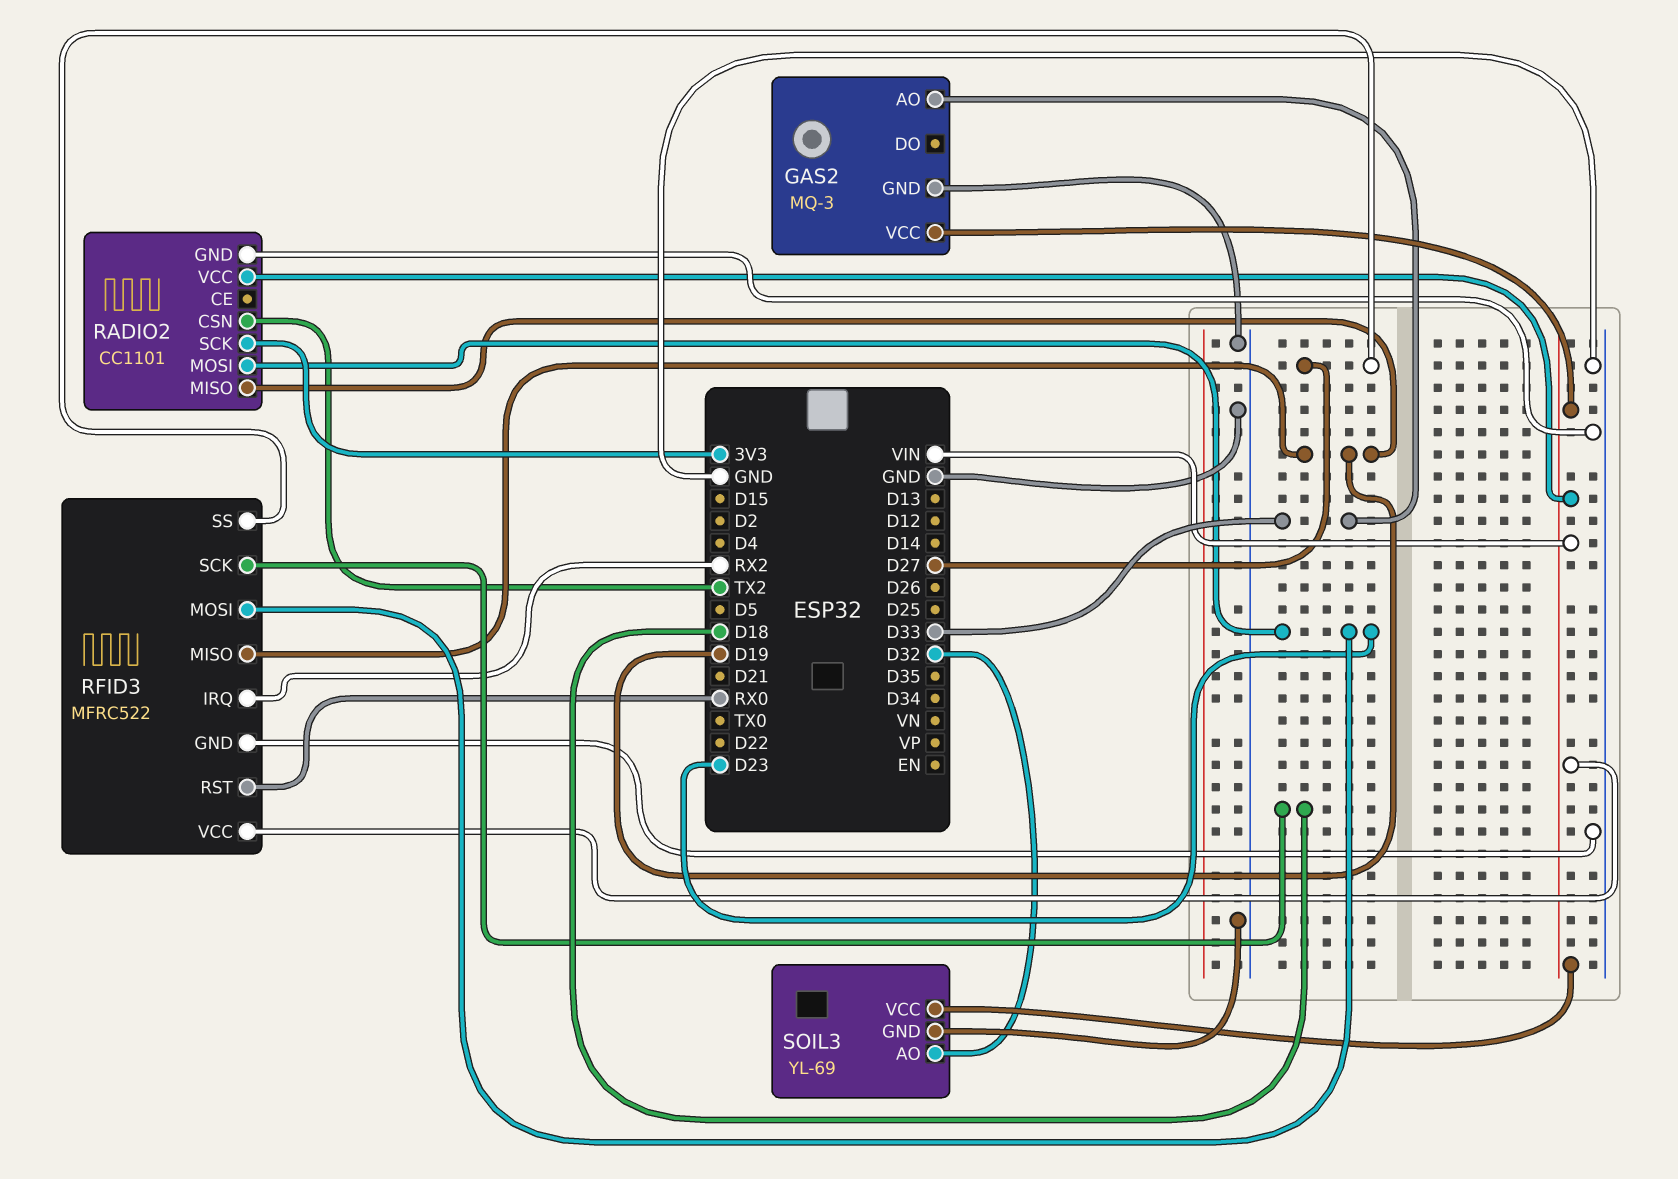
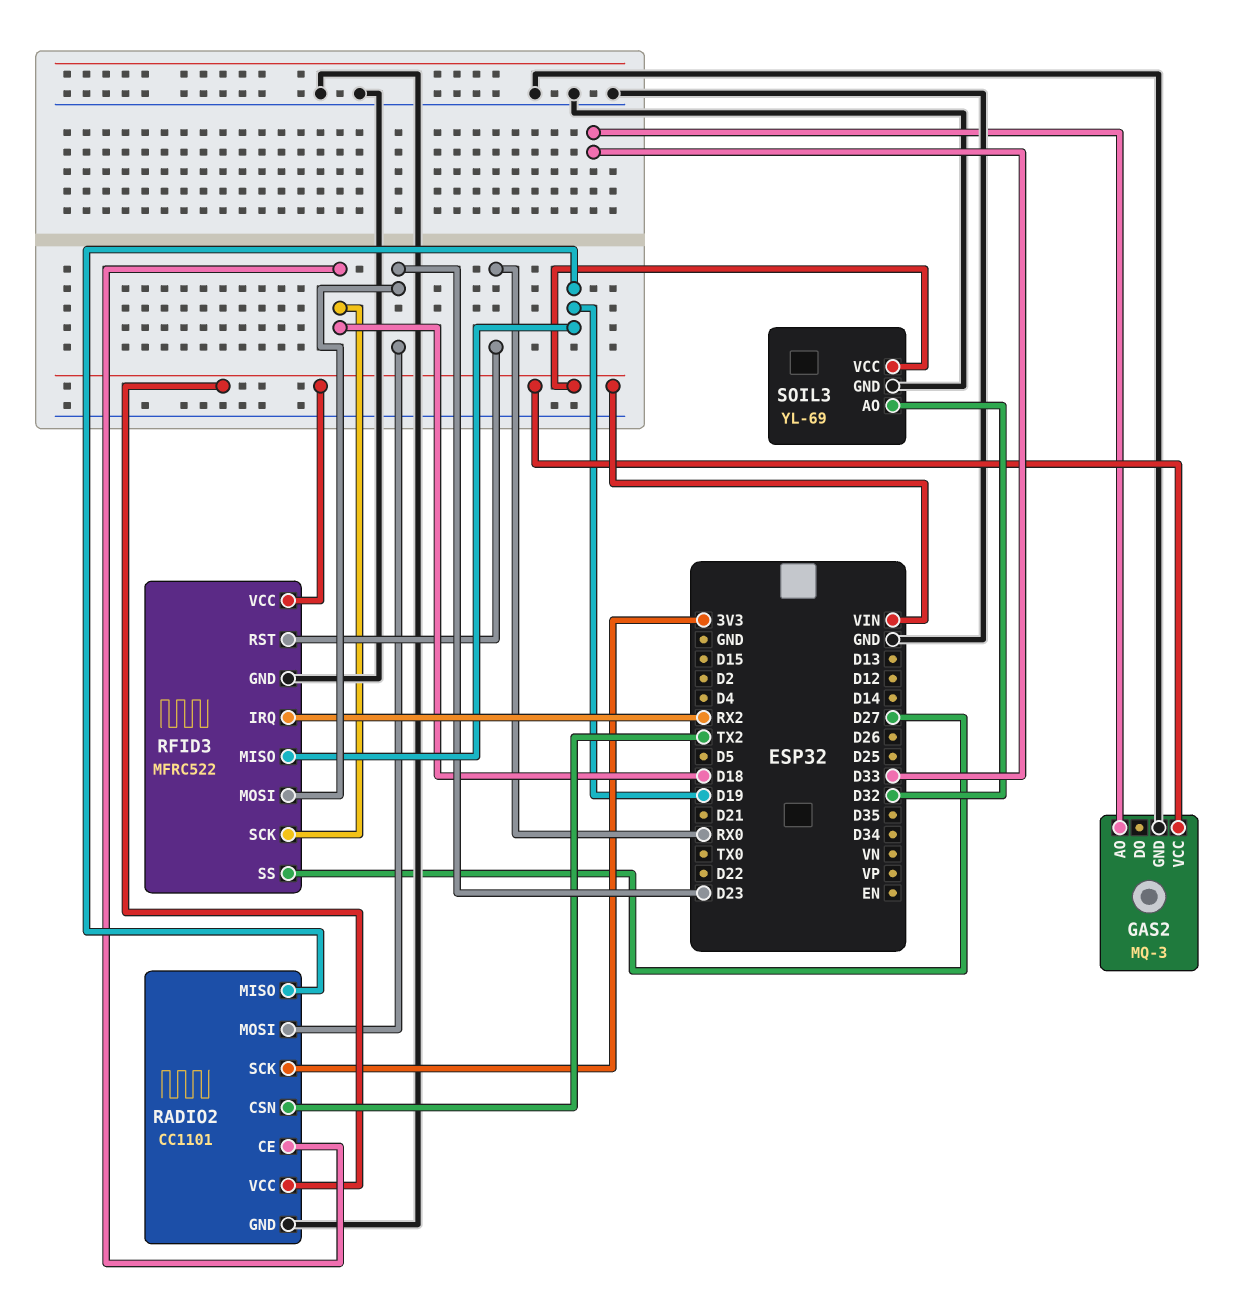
RADIO2 pin CE: none -> D18

